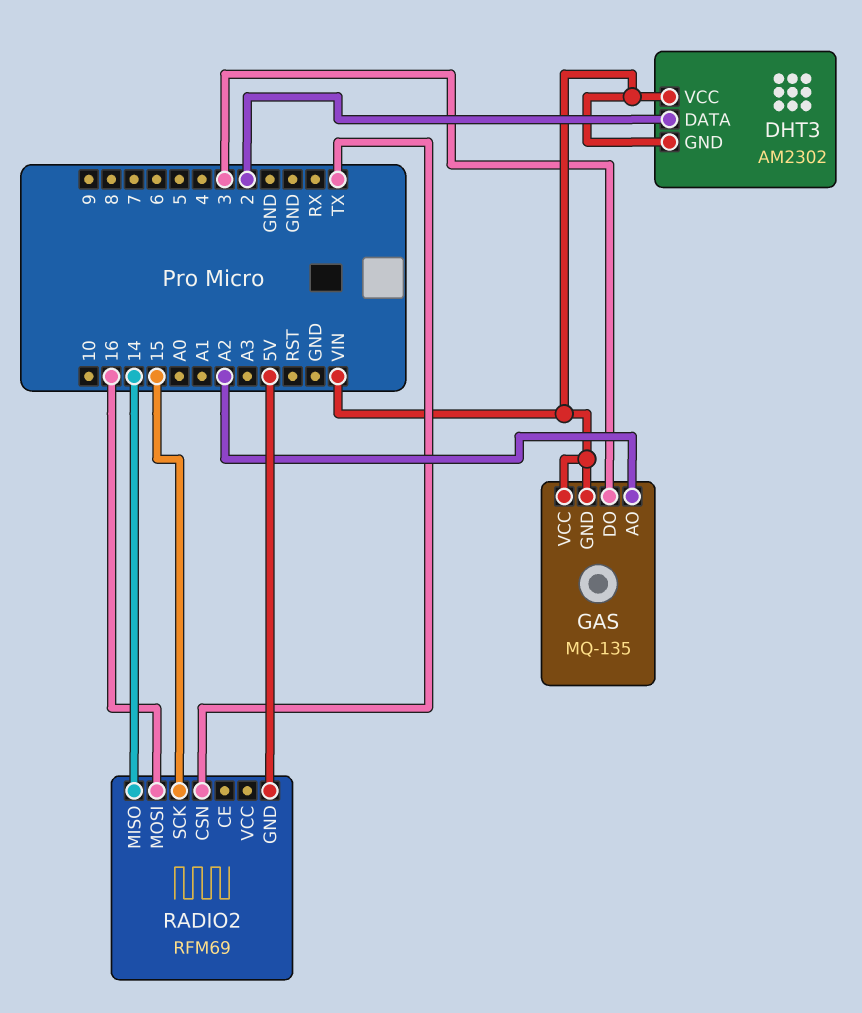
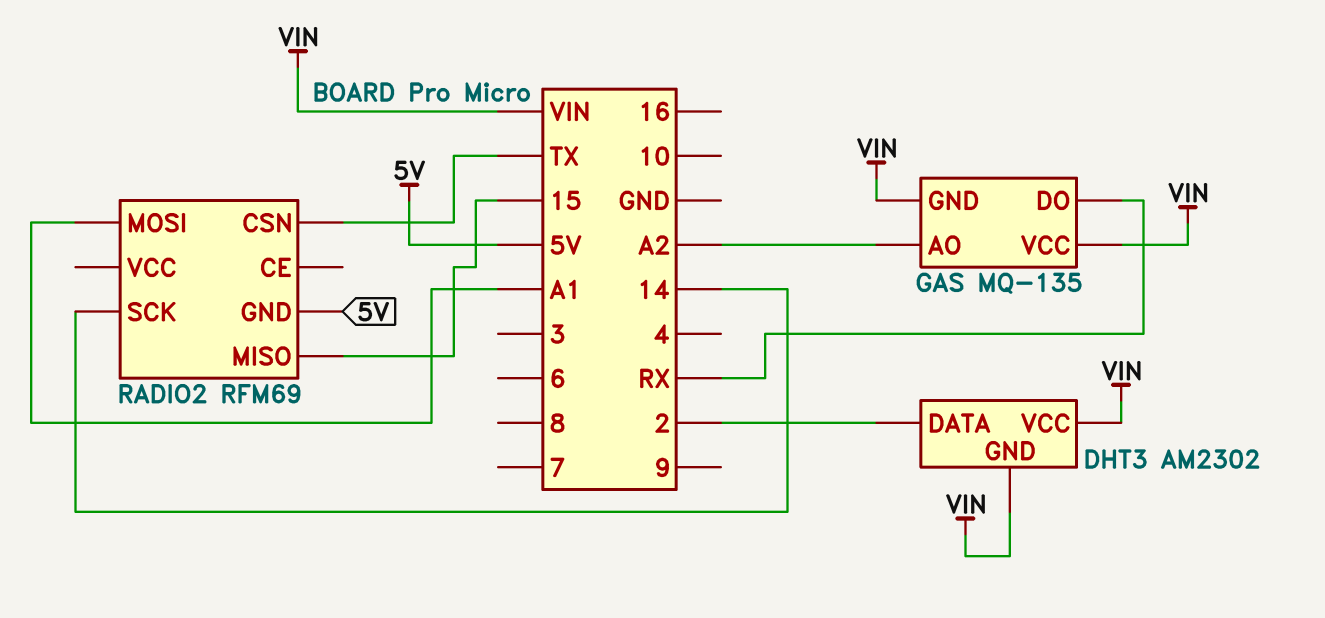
GAS pin DO: 3 -> RX
RADIO2 pin MISO: 14 -> 15
RADIO2 pin MOSI: 16 -> A1
RADIO2 pin SCK: 15 -> 14

